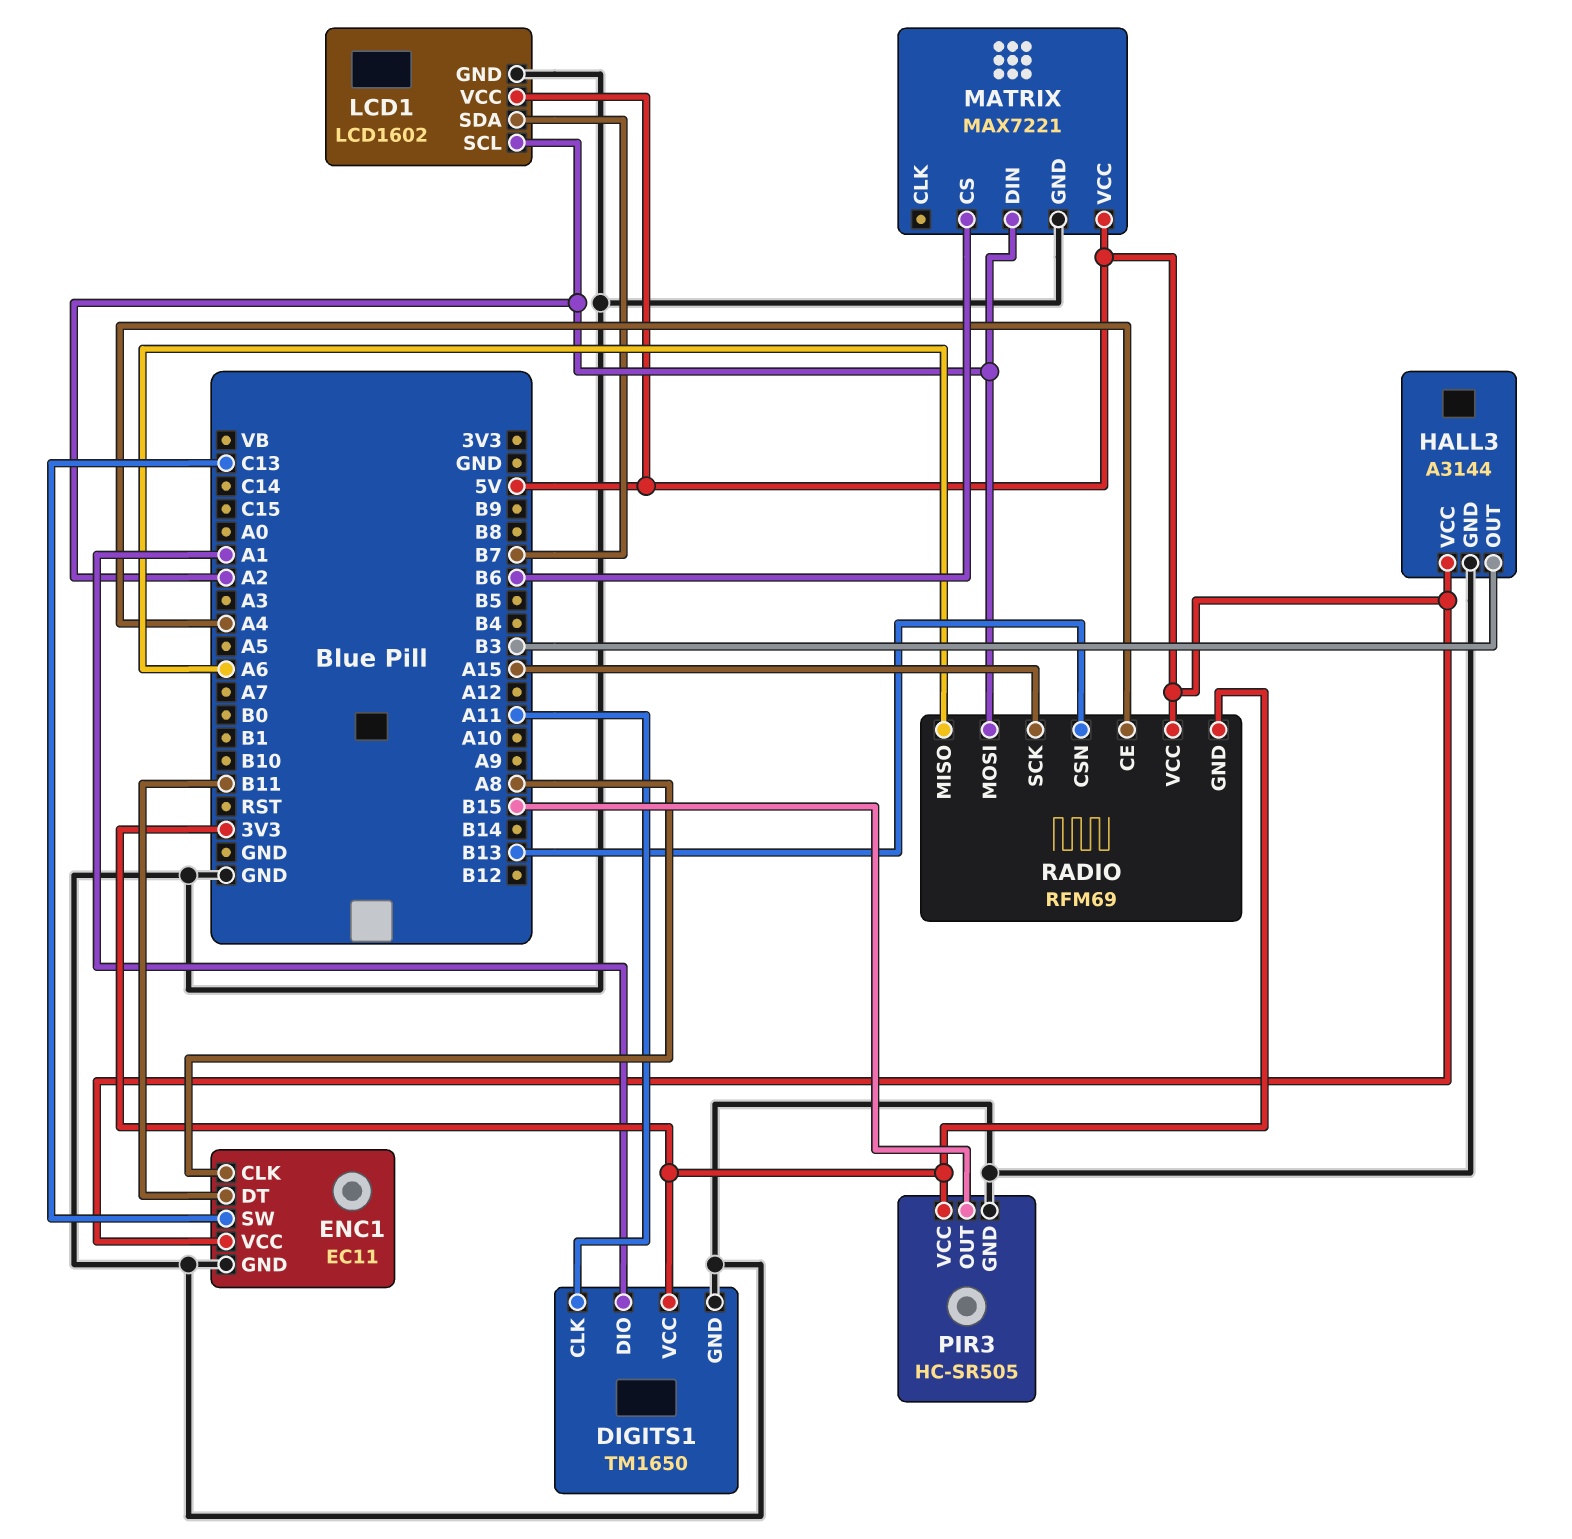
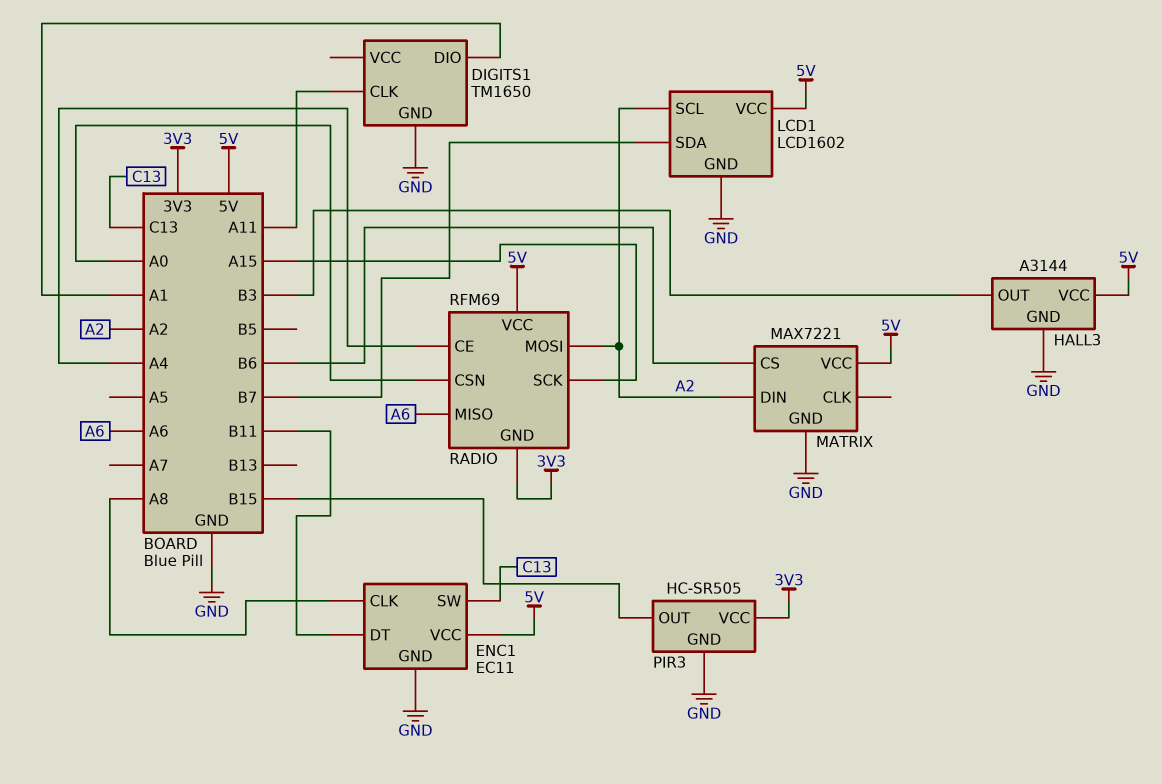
DIGITS1 pin VCC: 3V3 -> none
RADIO pin CSN: B13 -> A0

